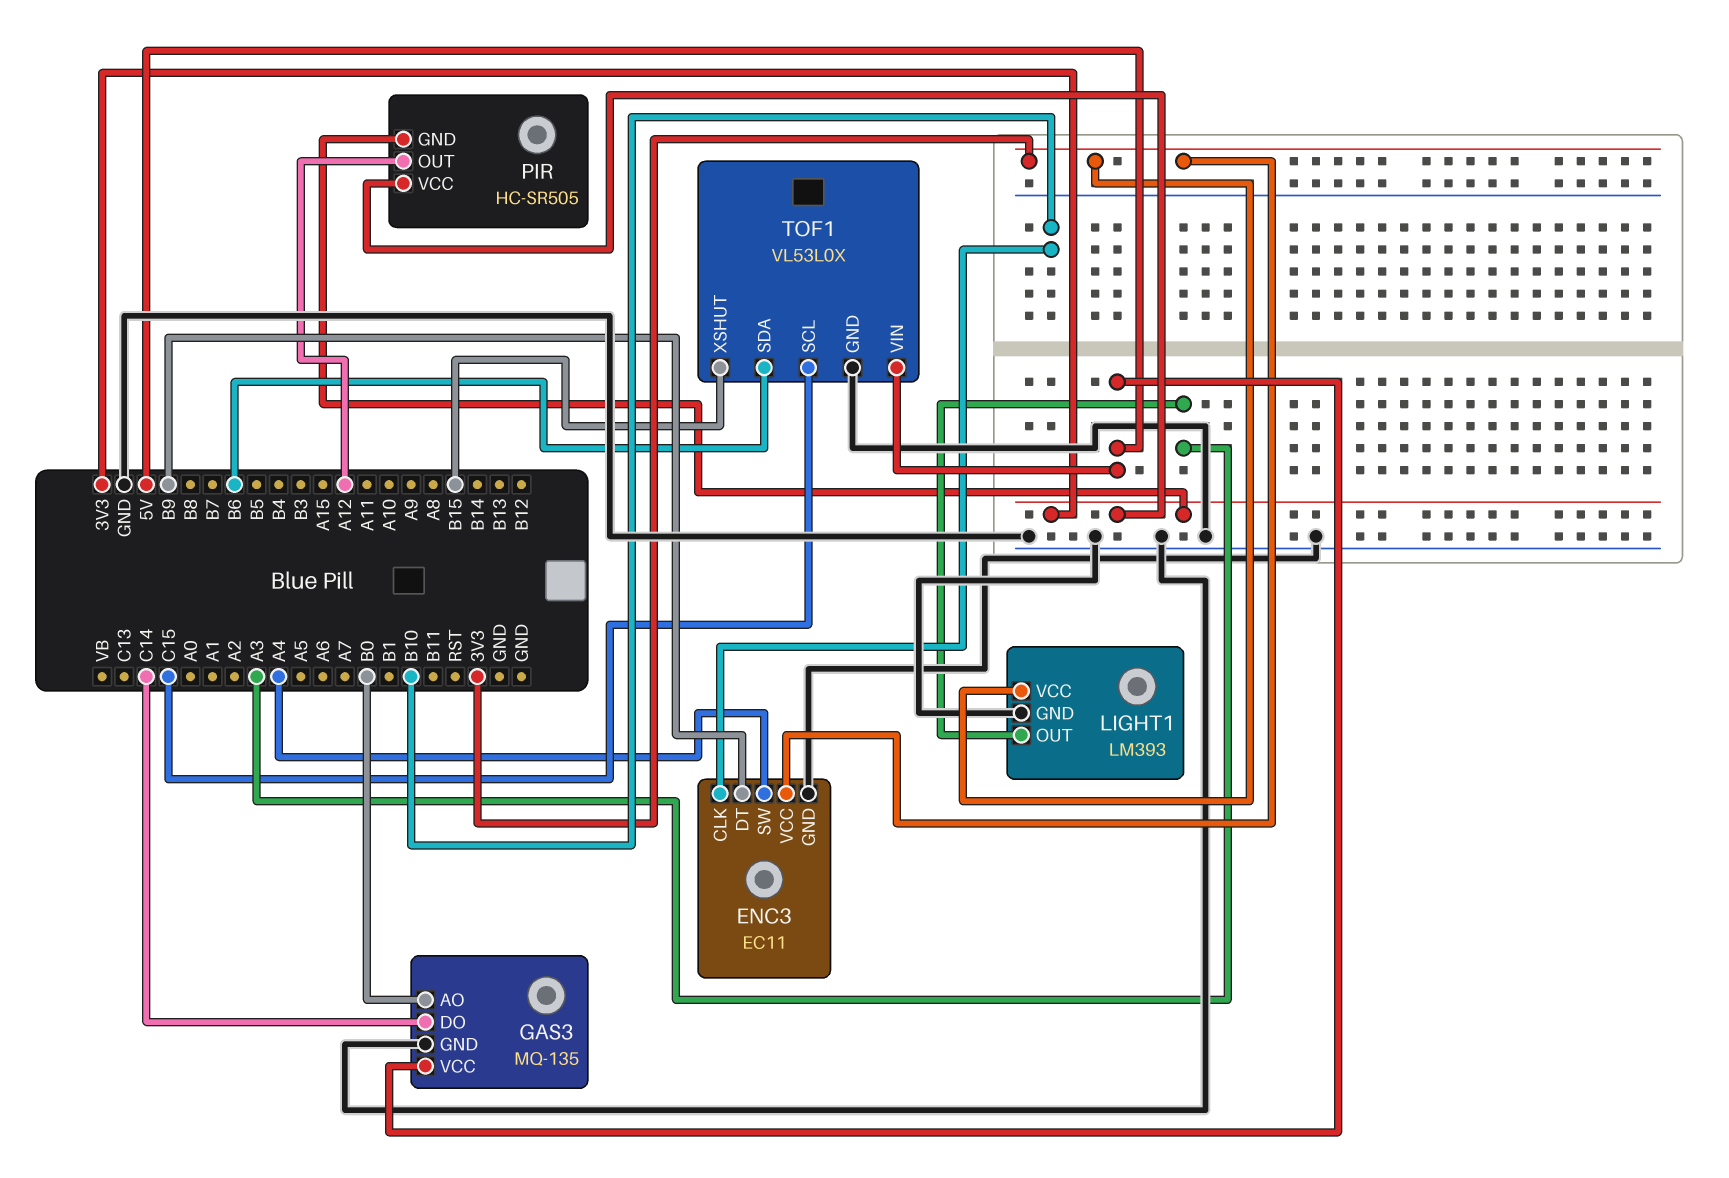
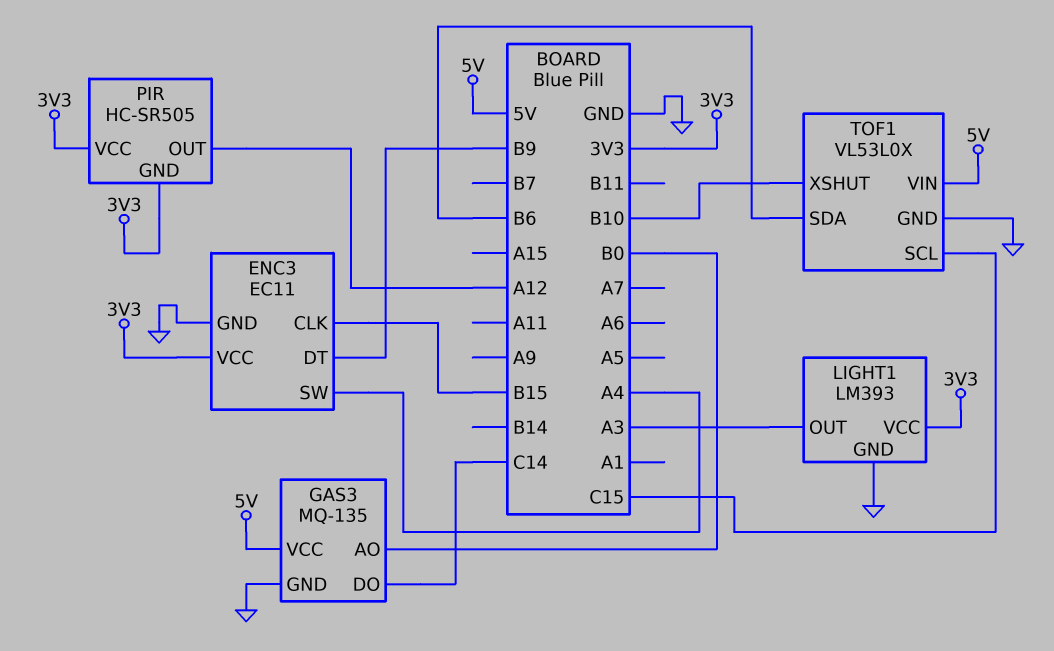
ENC3 pin CLK: B10 -> B15
TOF1 pin XSHUT: B15 -> B10

